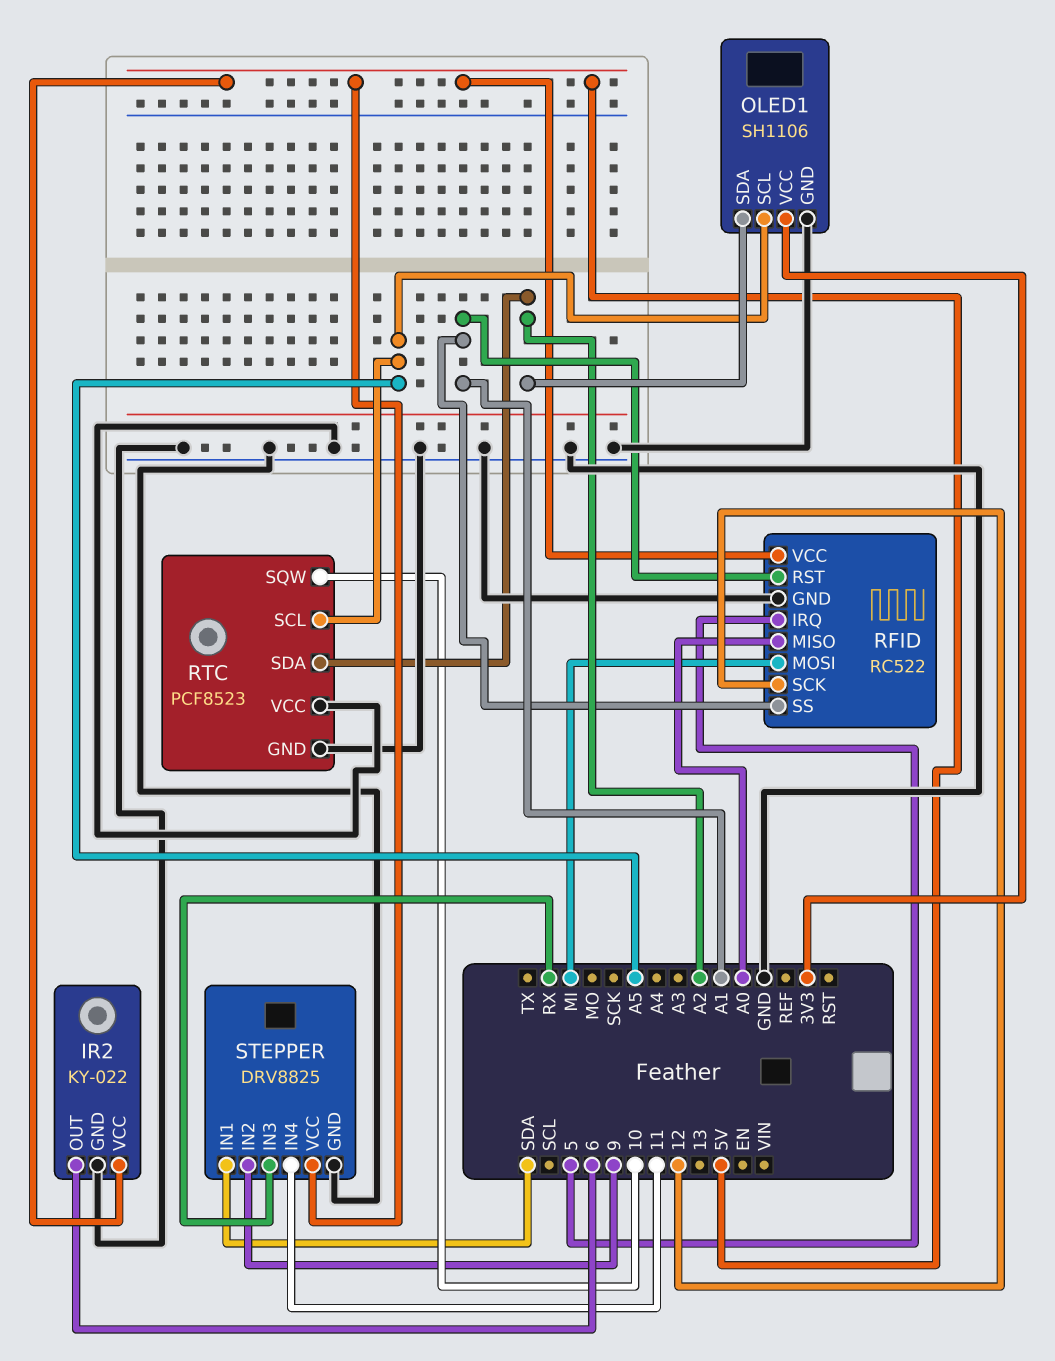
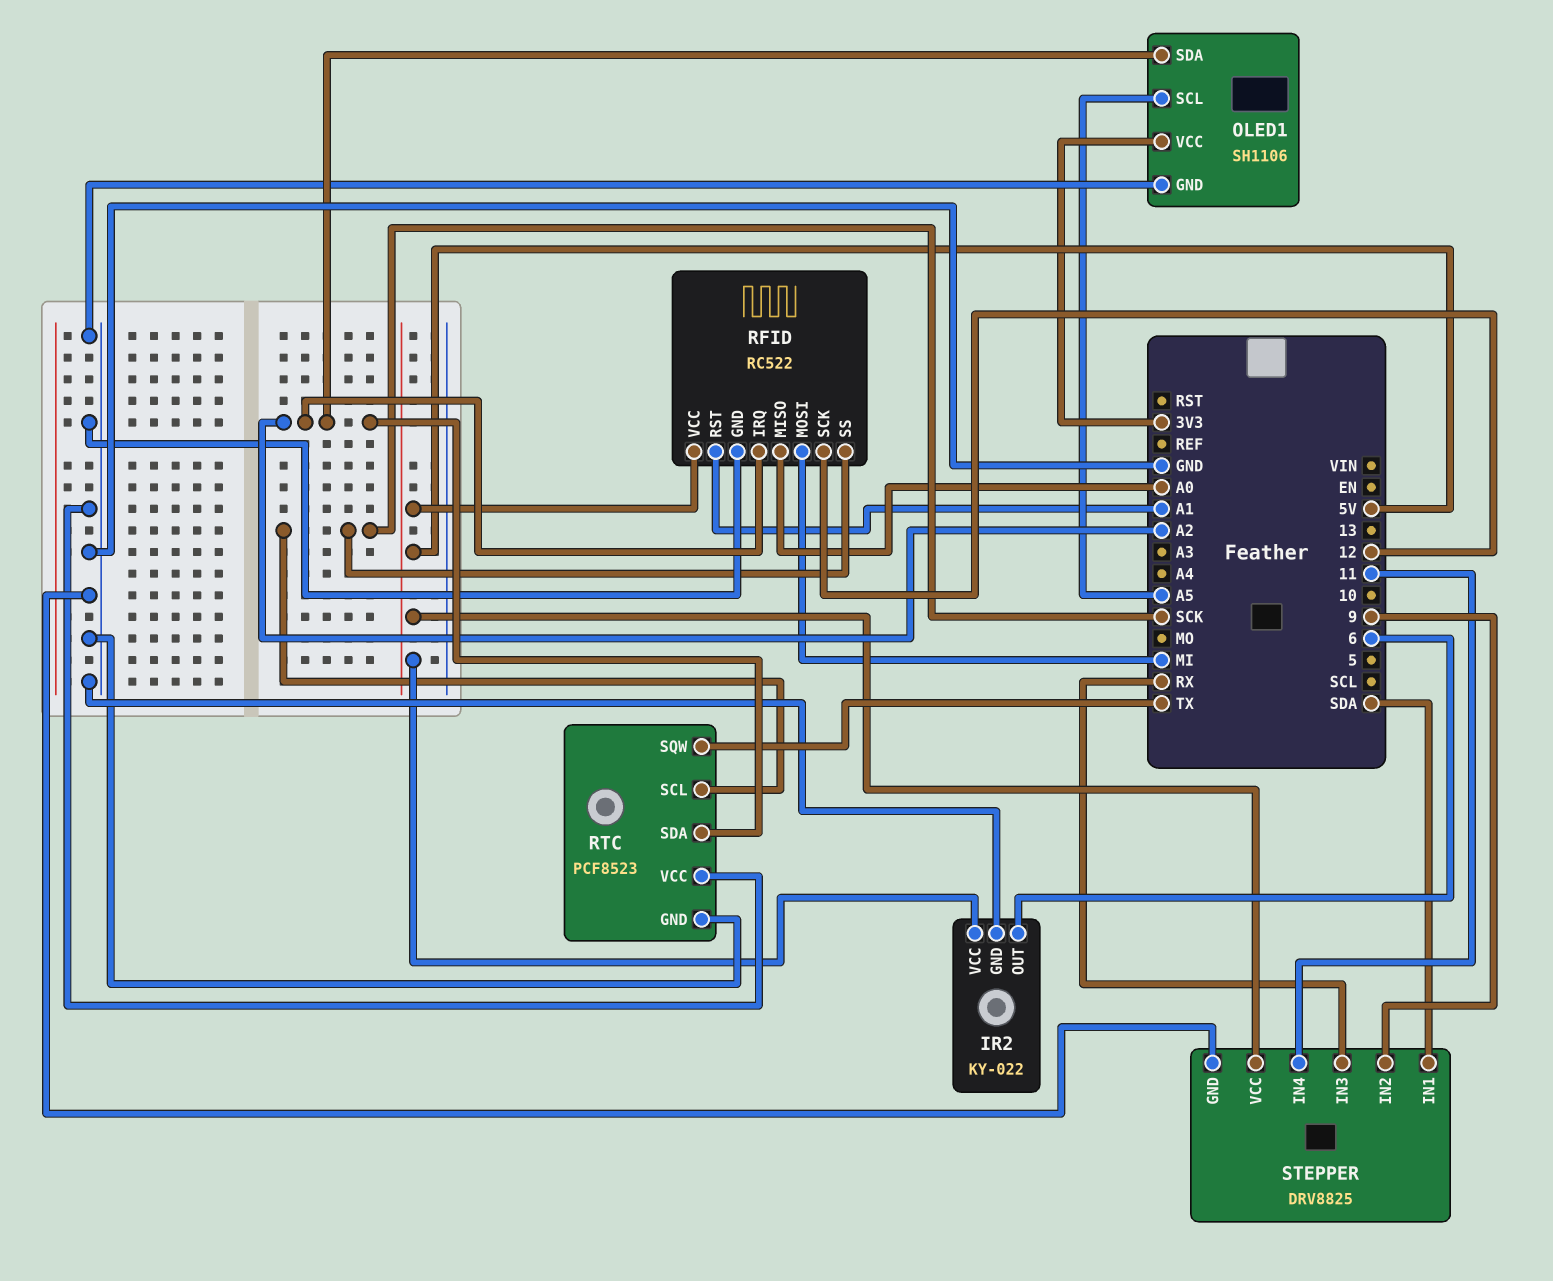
RFID pin IRQ: 5 -> A2
RFID pin SS: A1 -> SCK
RTC pin SCL: A5 -> SCK
RTC pin SQW: 10 -> TX

